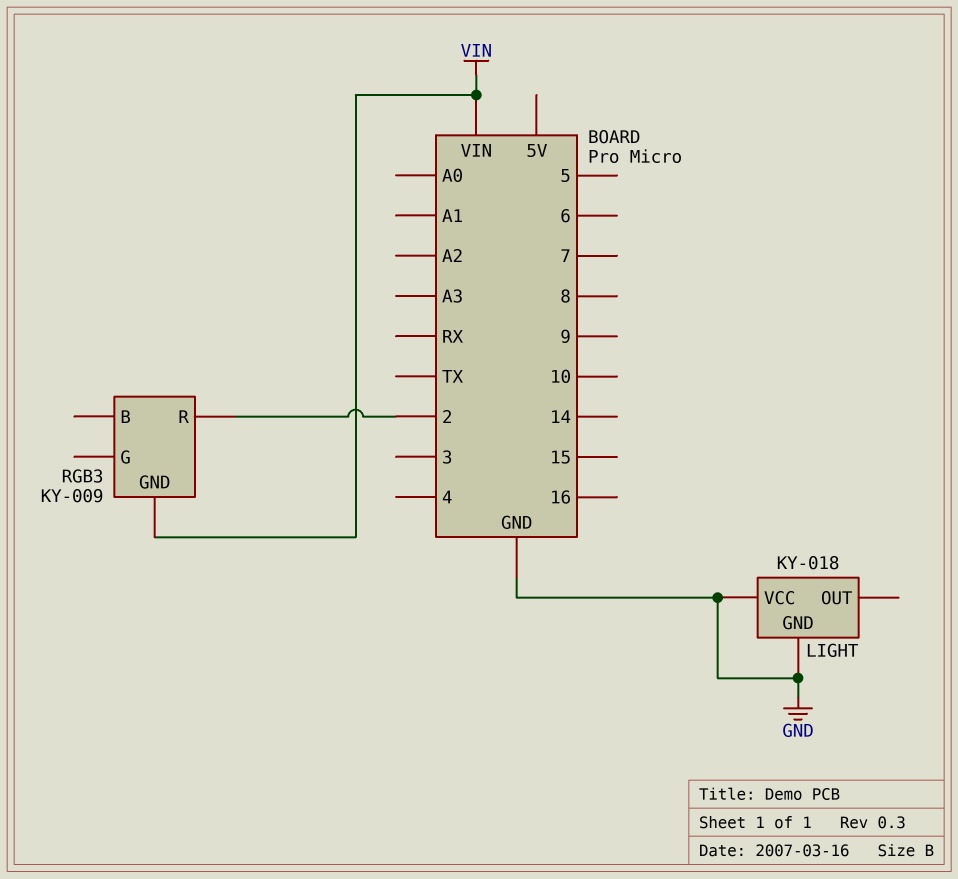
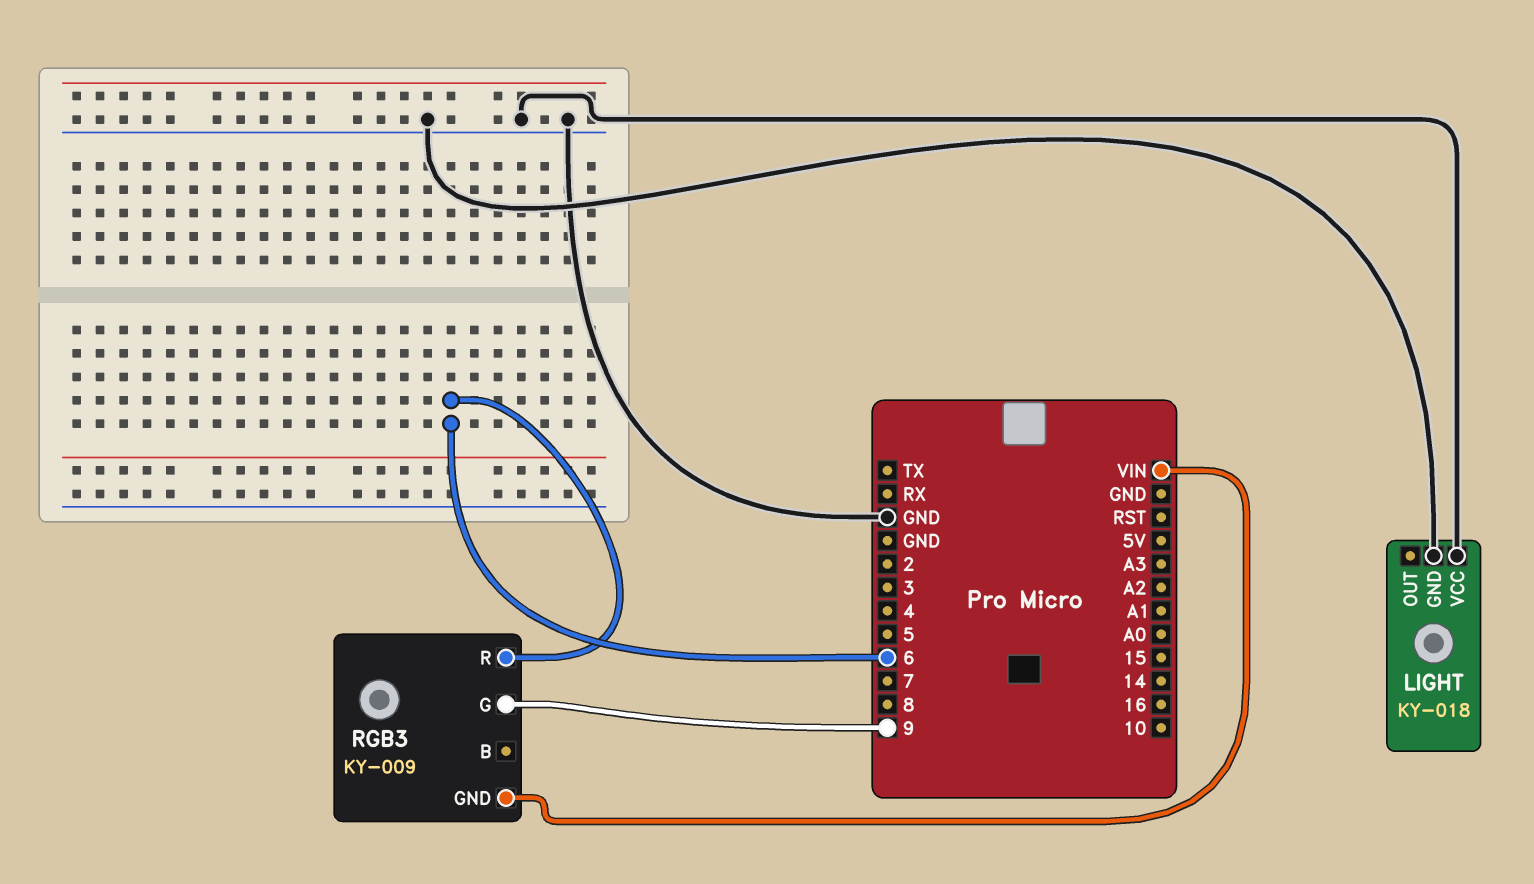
RGB3 pin G: none -> 9
RGB3 pin R: 2 -> 6

